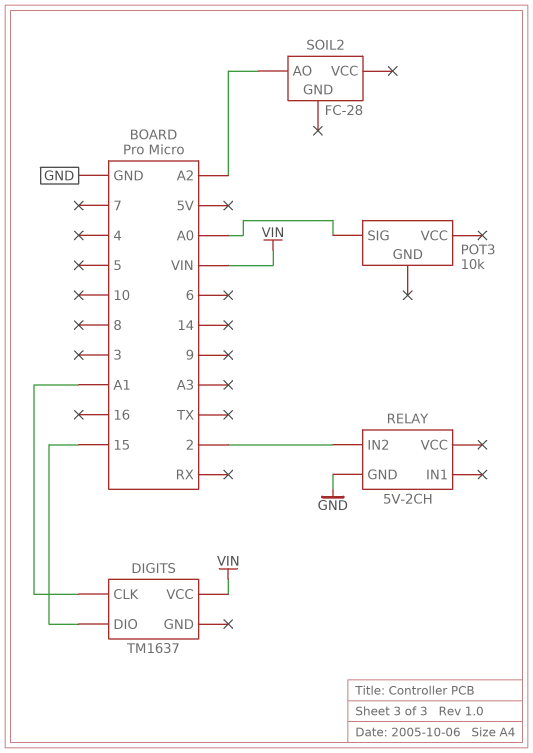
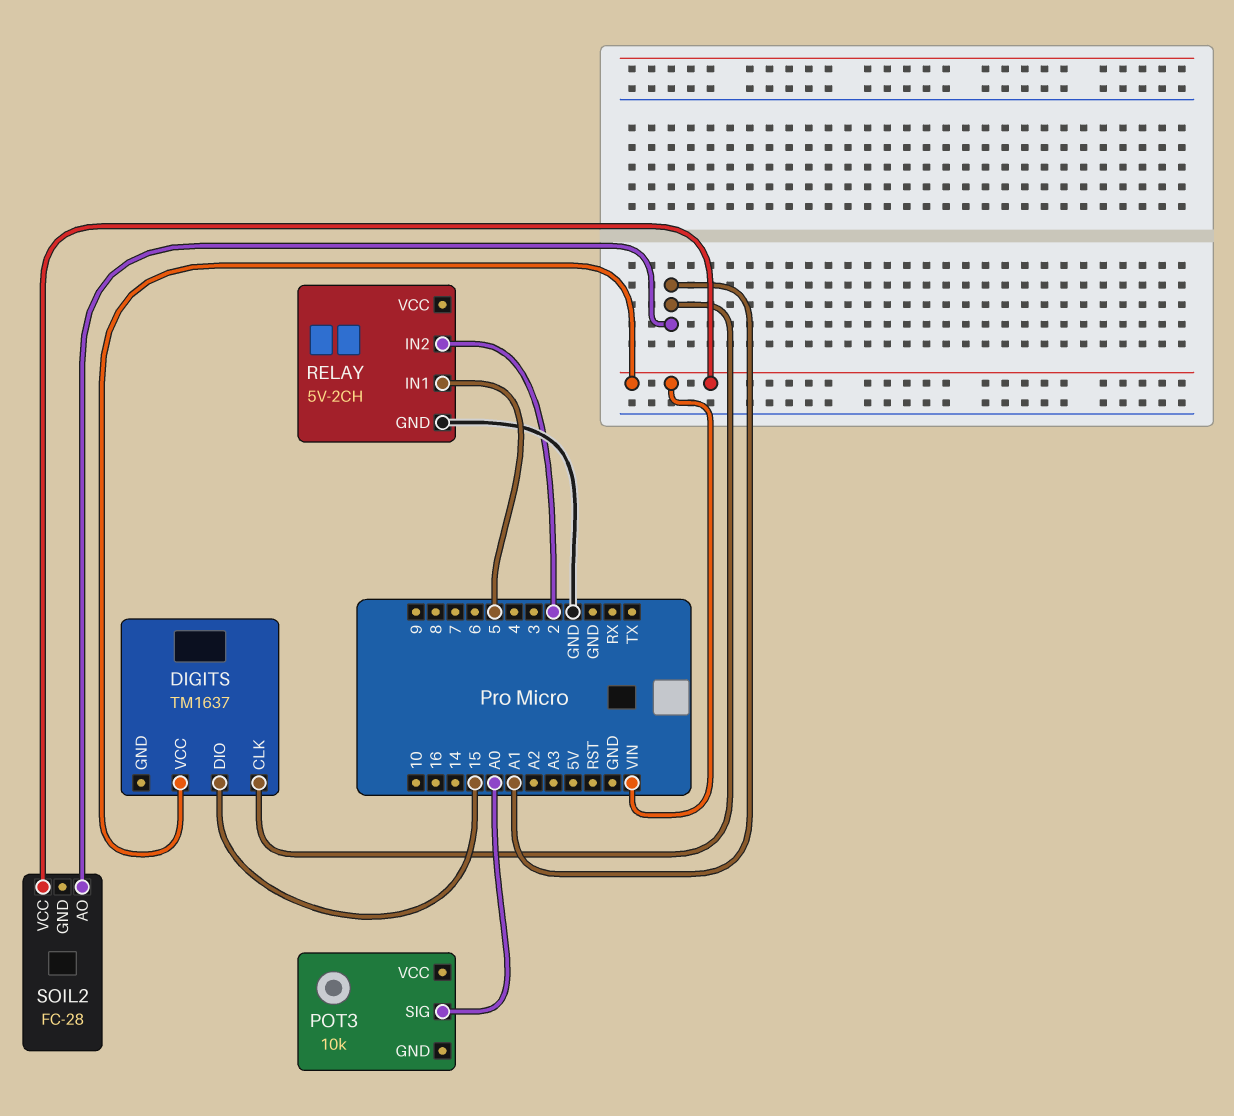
RELAY pin IN1: none -> 5
SOIL2 pin AO: A2 -> A1
SOIL2 pin VCC: none -> VIN

